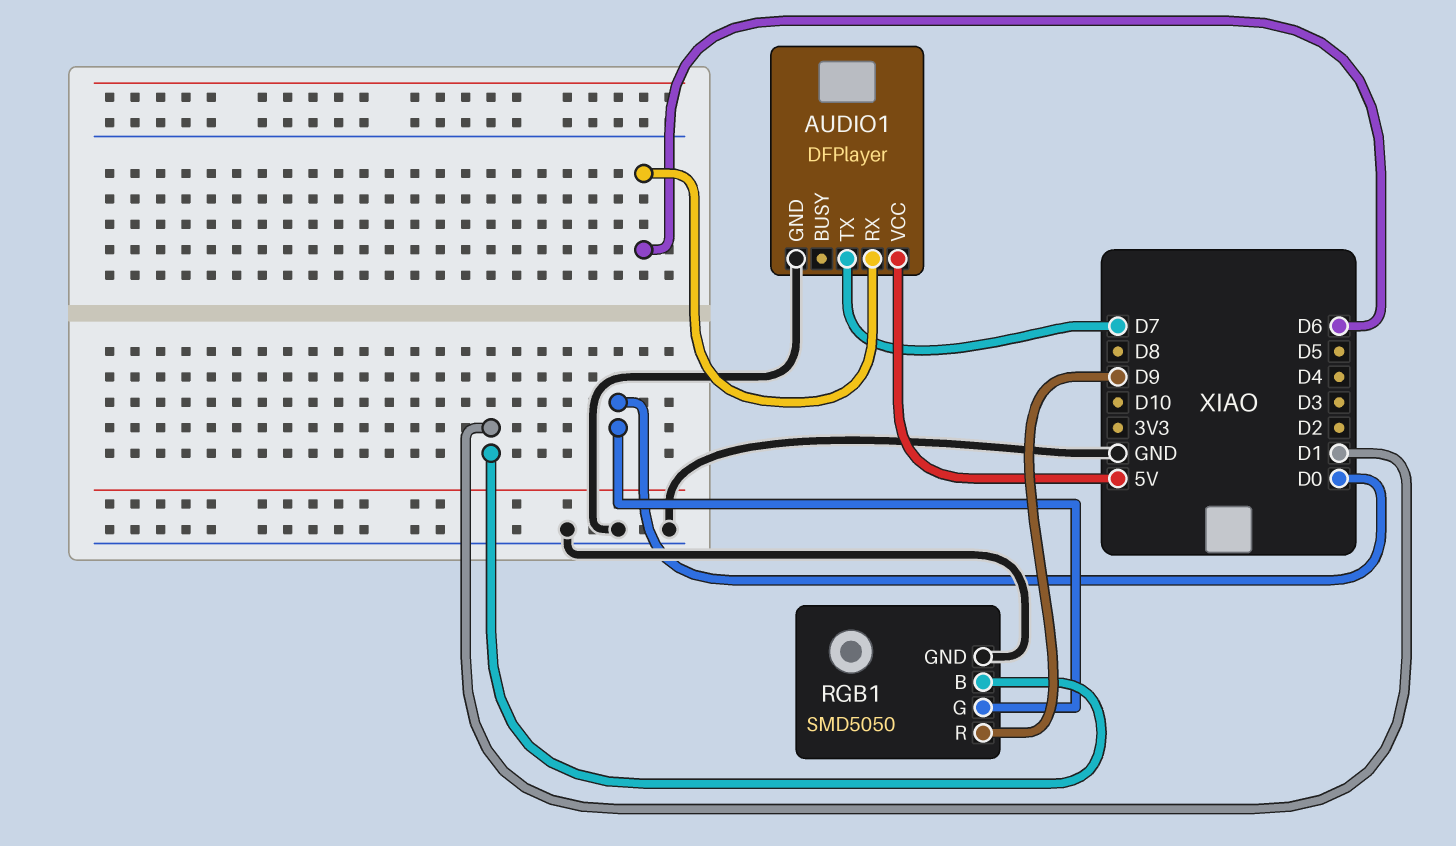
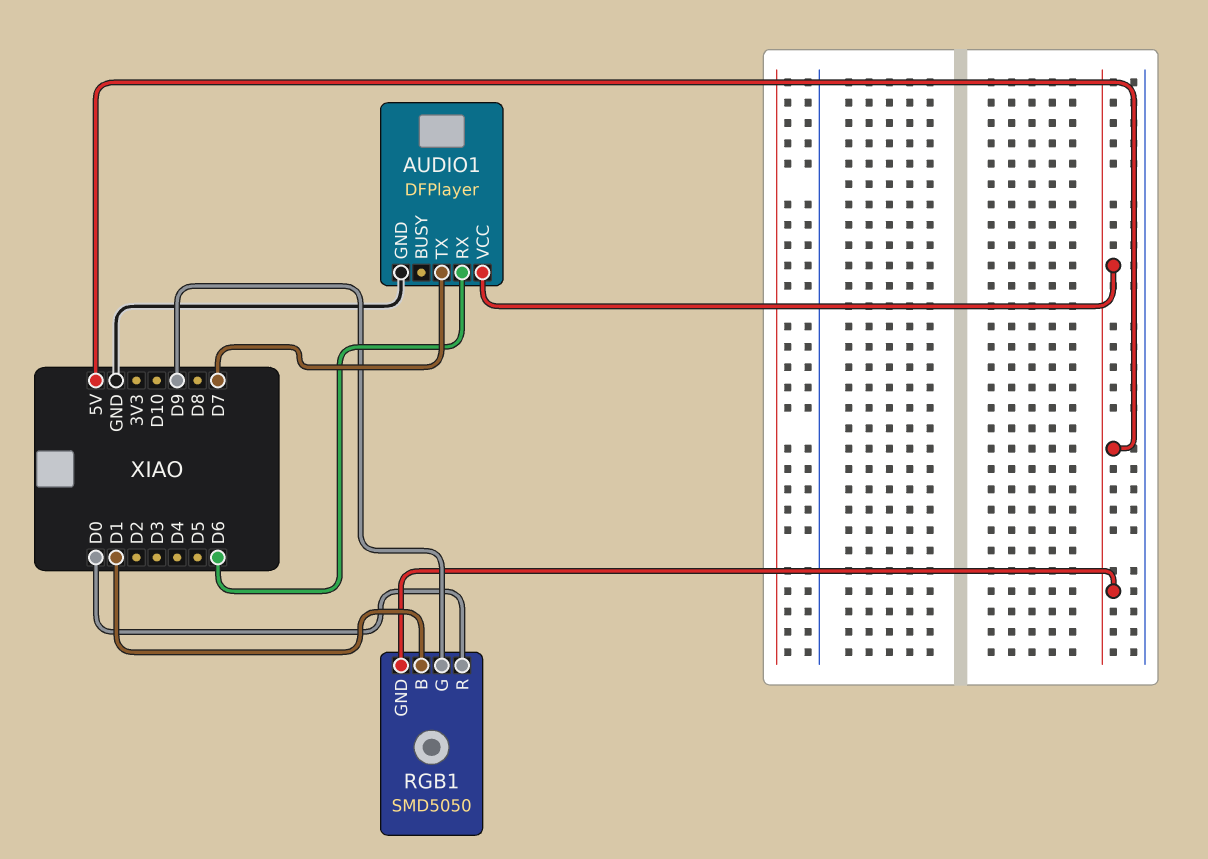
RGB1 pin G: D0 -> D9
RGB1 pin GND: GND -> 5V
RGB1 pin R: D9 -> D0

